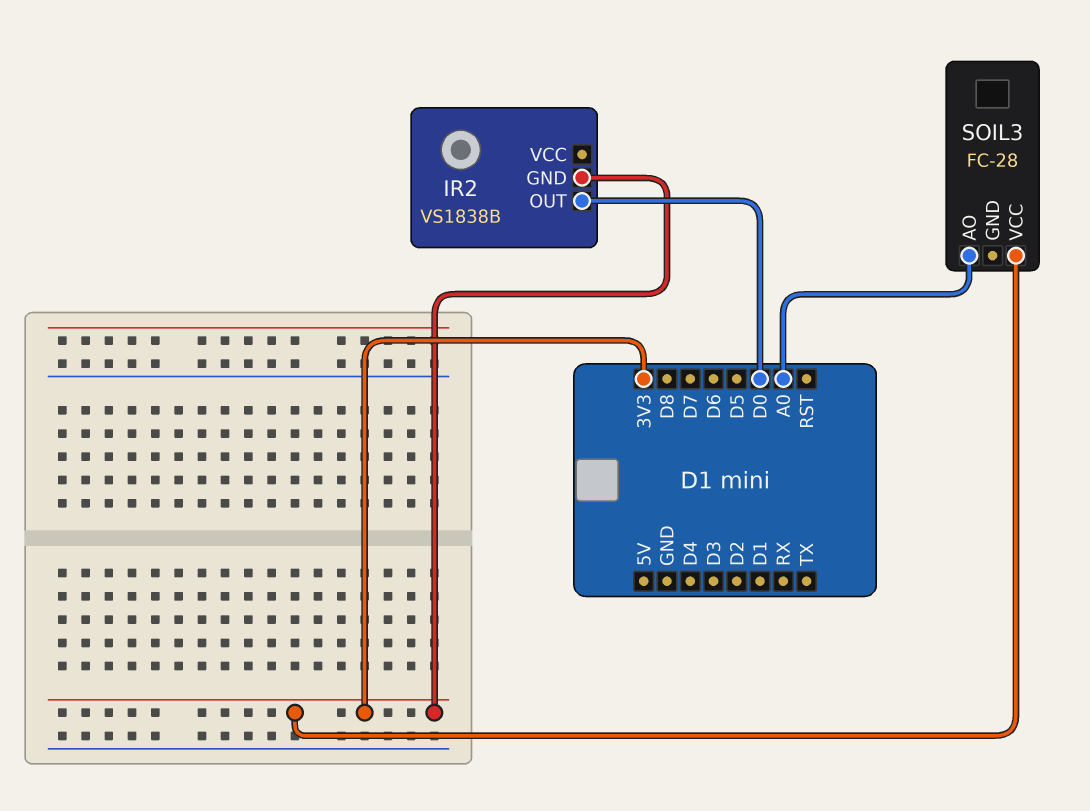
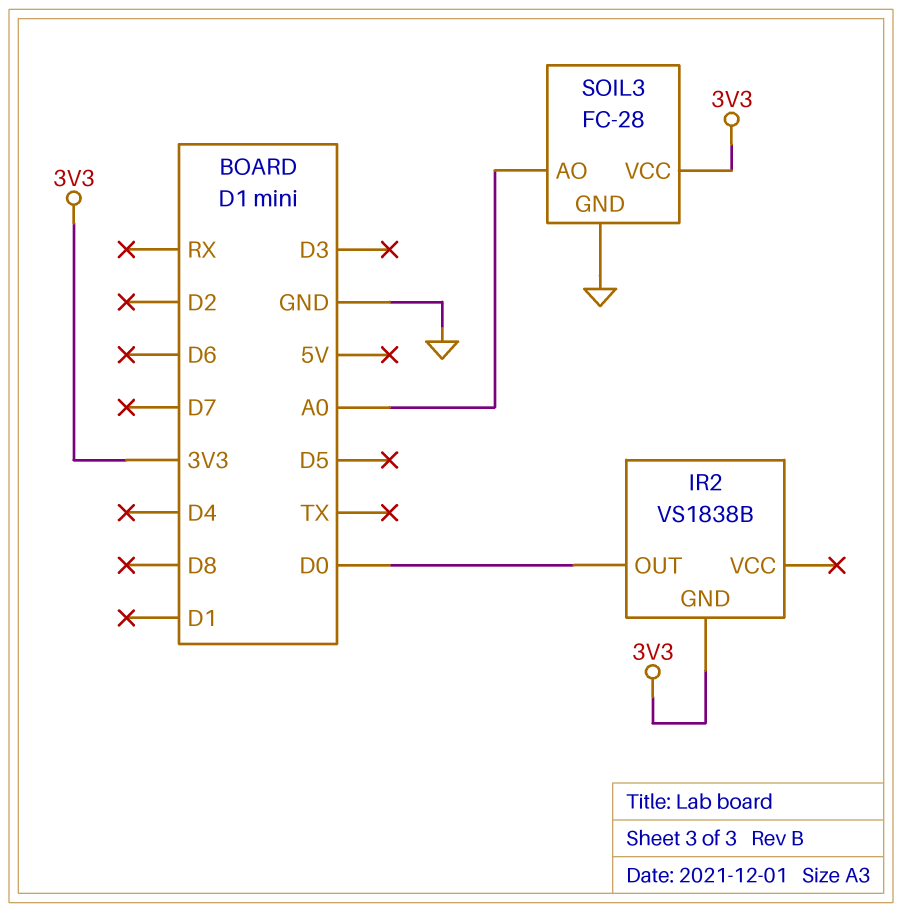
SOIL3 pin GND: none -> GND

